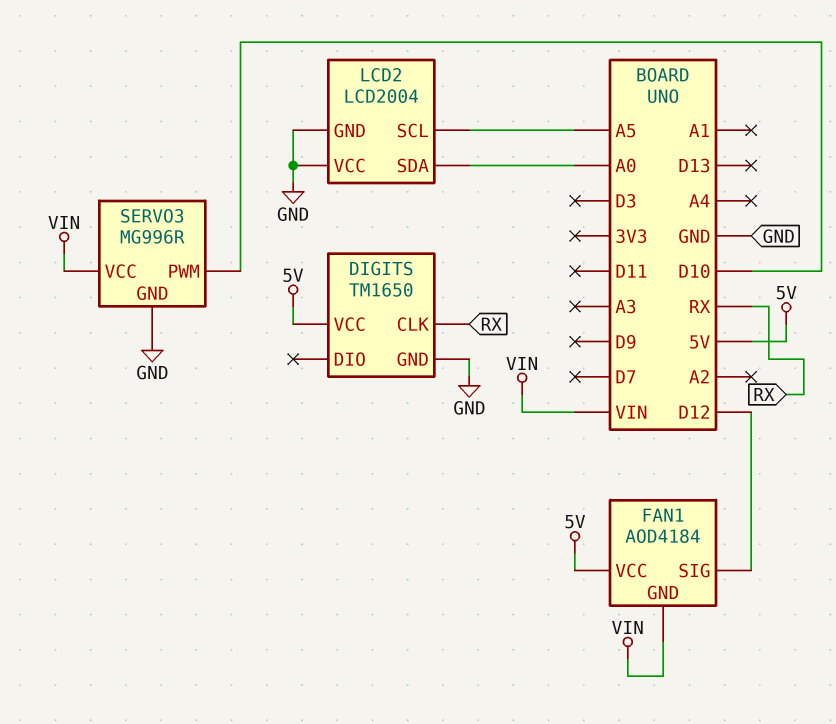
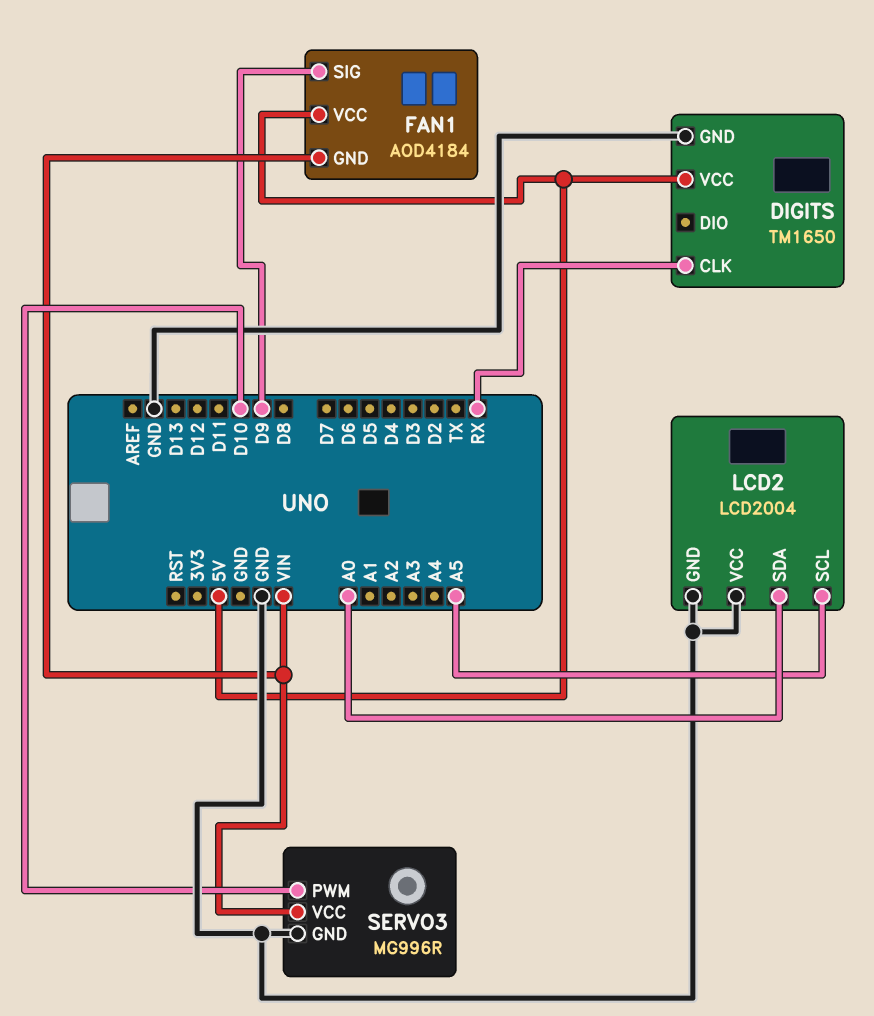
FAN1 pin SIG: D12 -> D9

